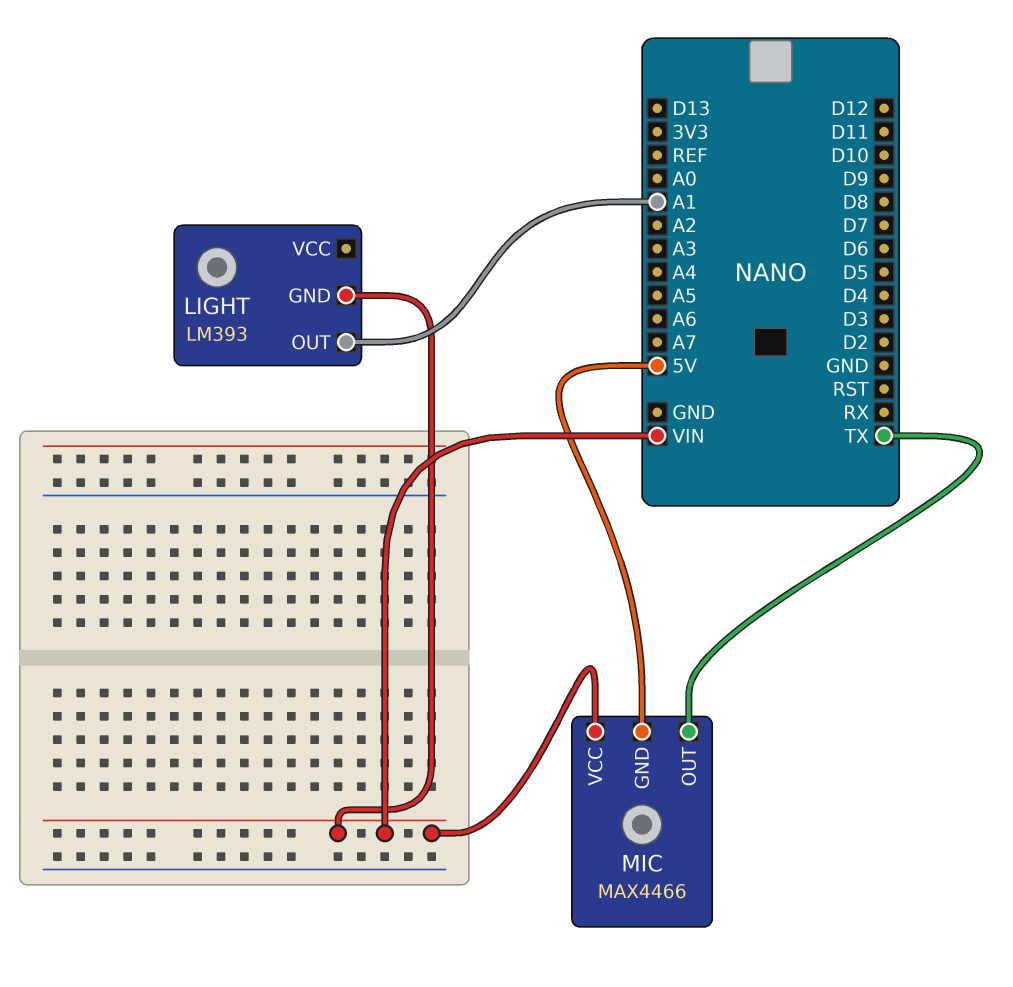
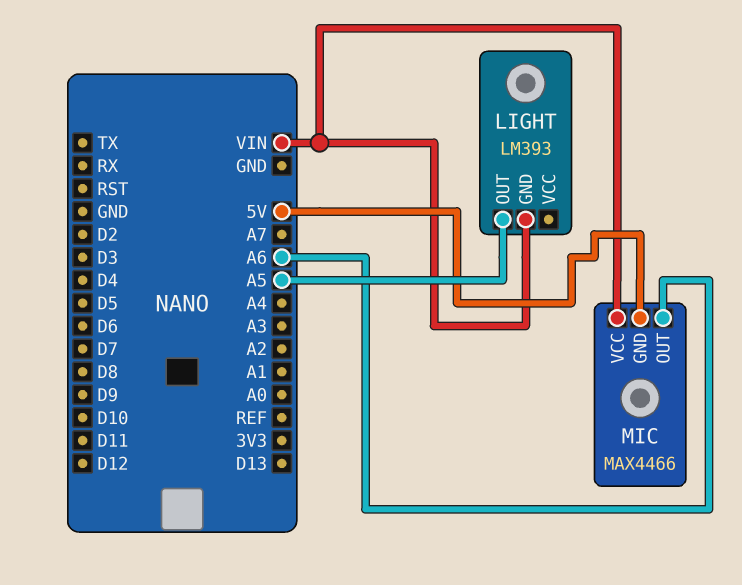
LIGHT pin OUT: A1 -> A5
MIC pin OUT: TX -> A6

